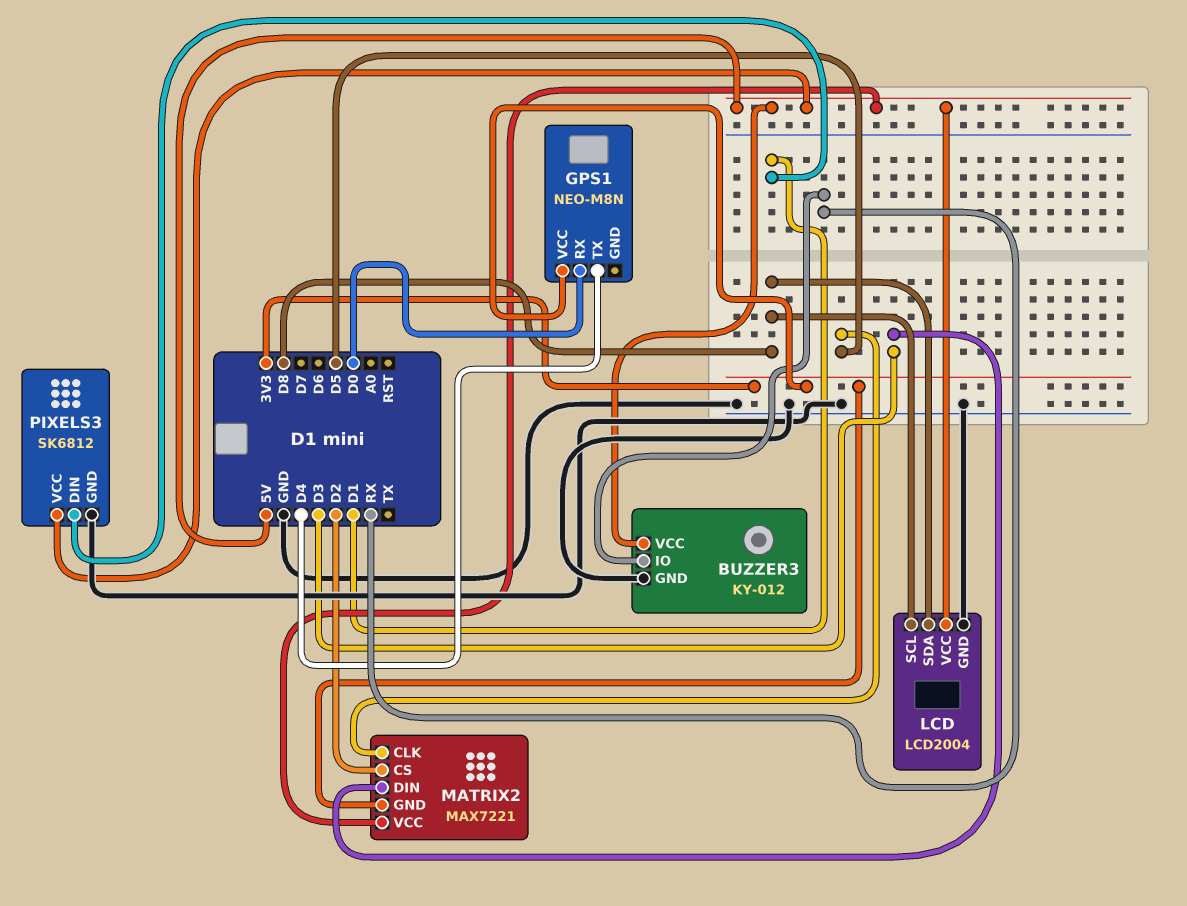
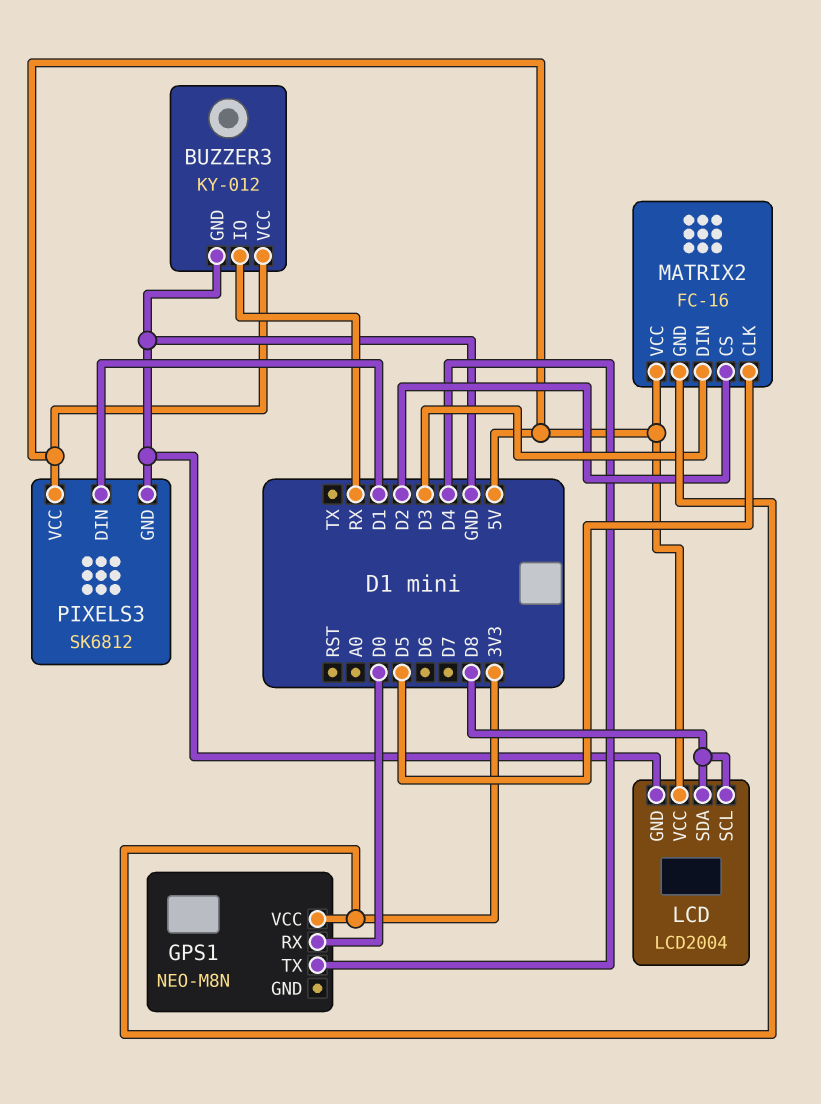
MATRIX2: MAX7221 -> FC-16

